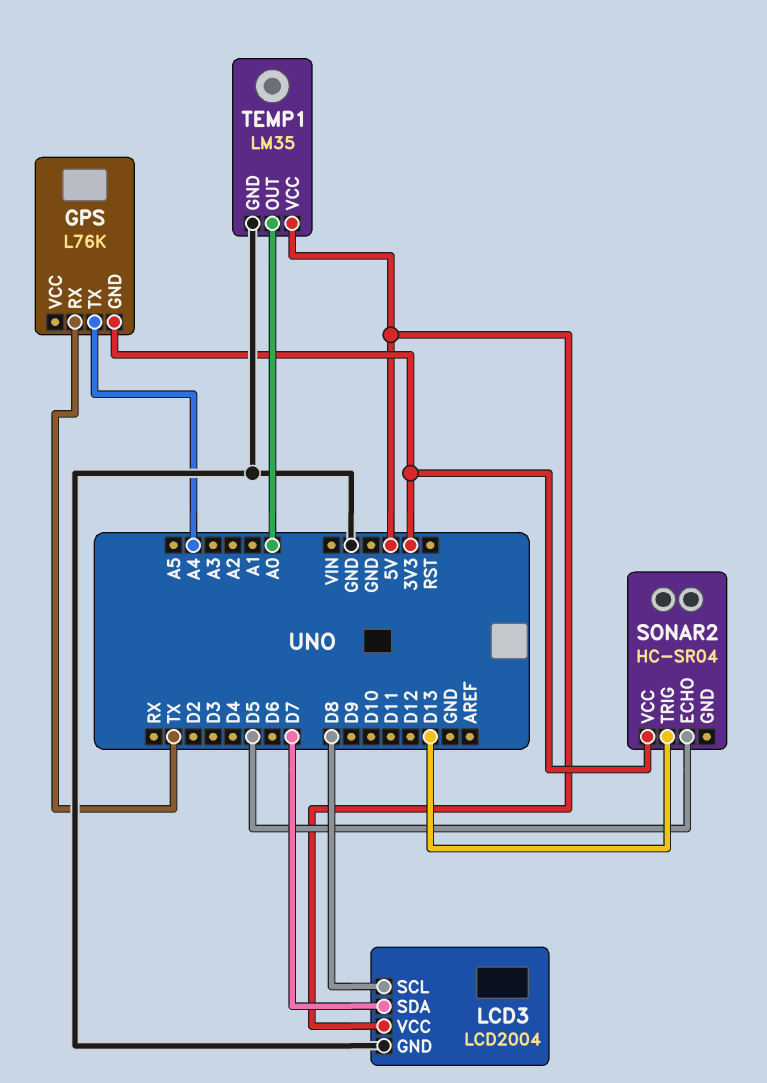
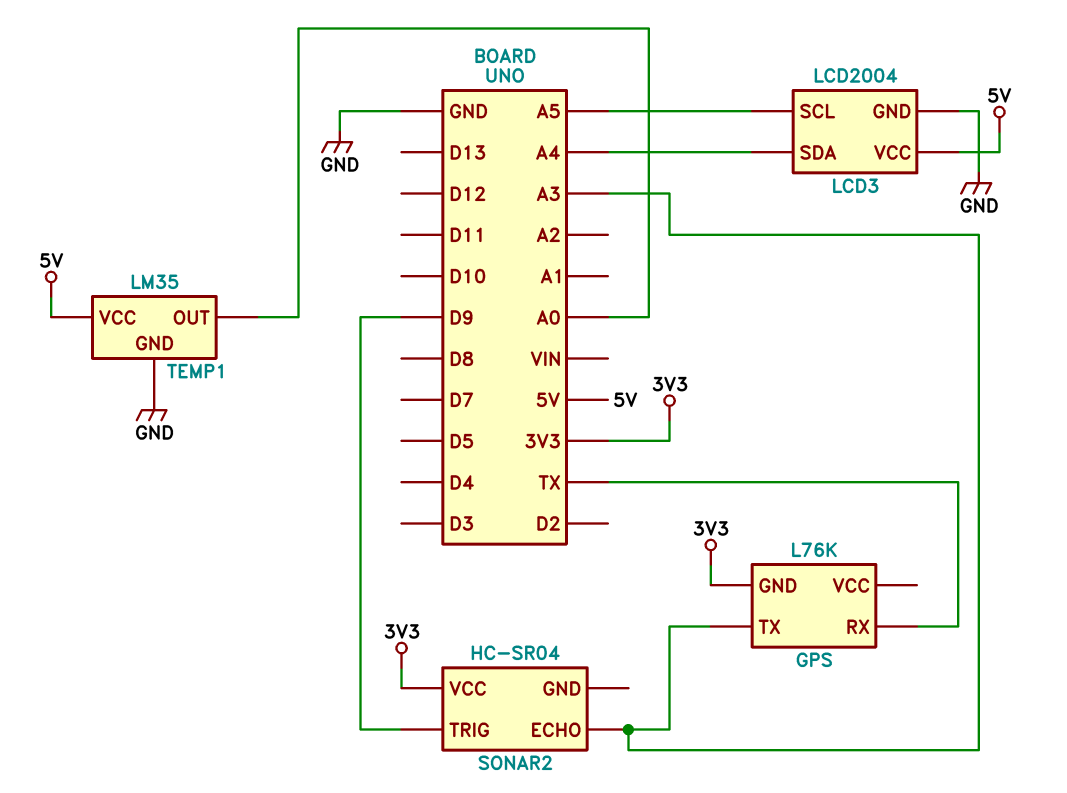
GPS pin TX: A4 -> A3
LCD3 pin SCL: D8 -> A5
LCD3 pin SDA: D7 -> A4
SONAR2 pin ECHO: D5 -> A3
SONAR2 pin TRIG: D13 -> D9

